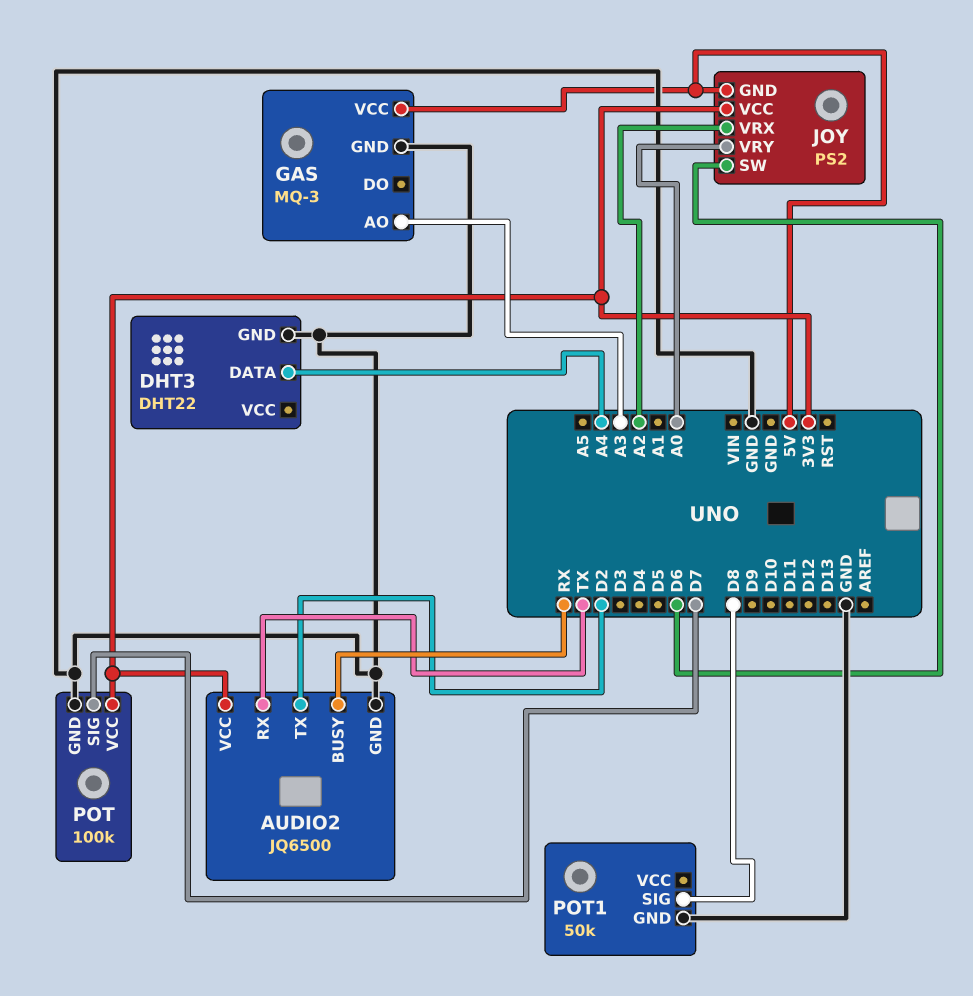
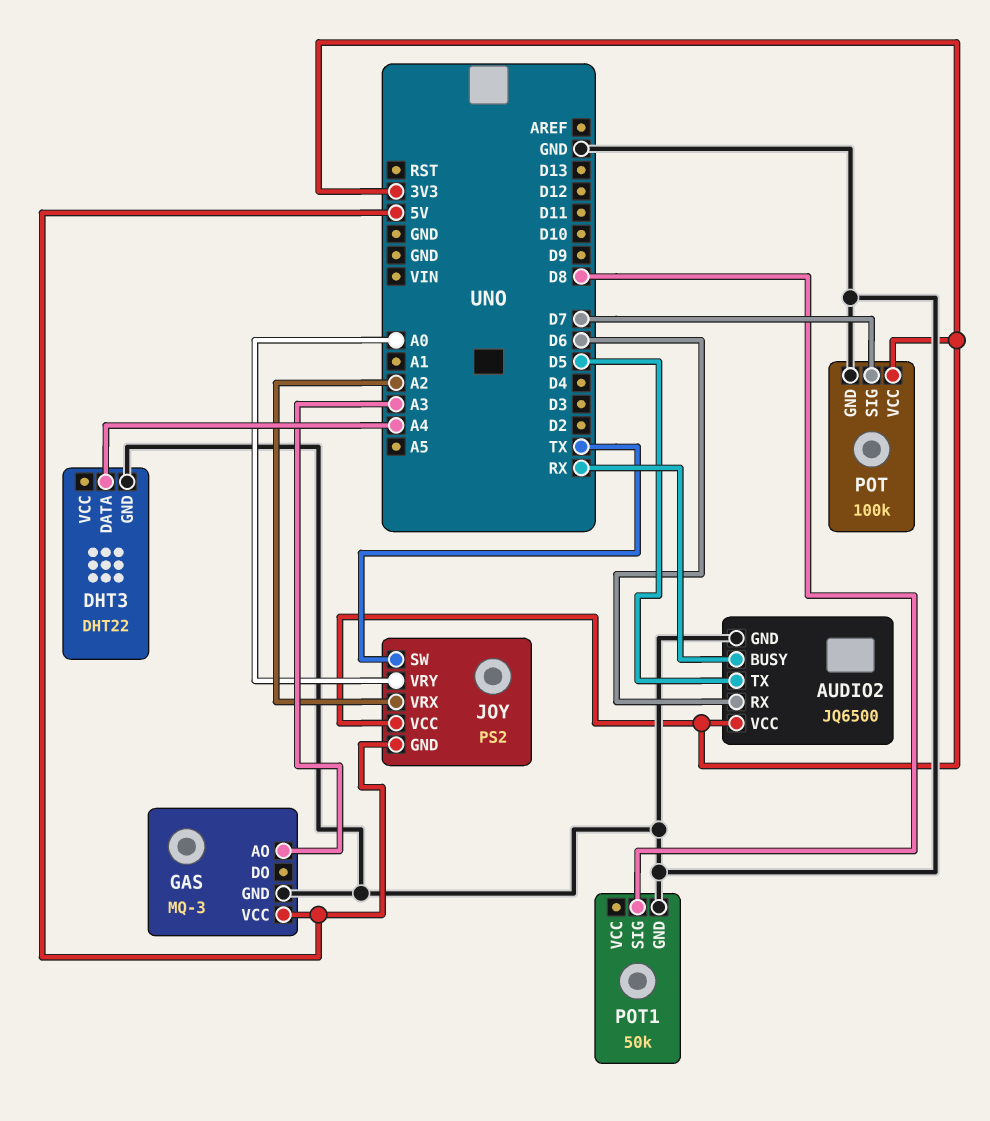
AUDIO2 pin RX: TX -> D6
AUDIO2 pin TX: D2 -> D5
JOY pin SW: D6 -> TX

